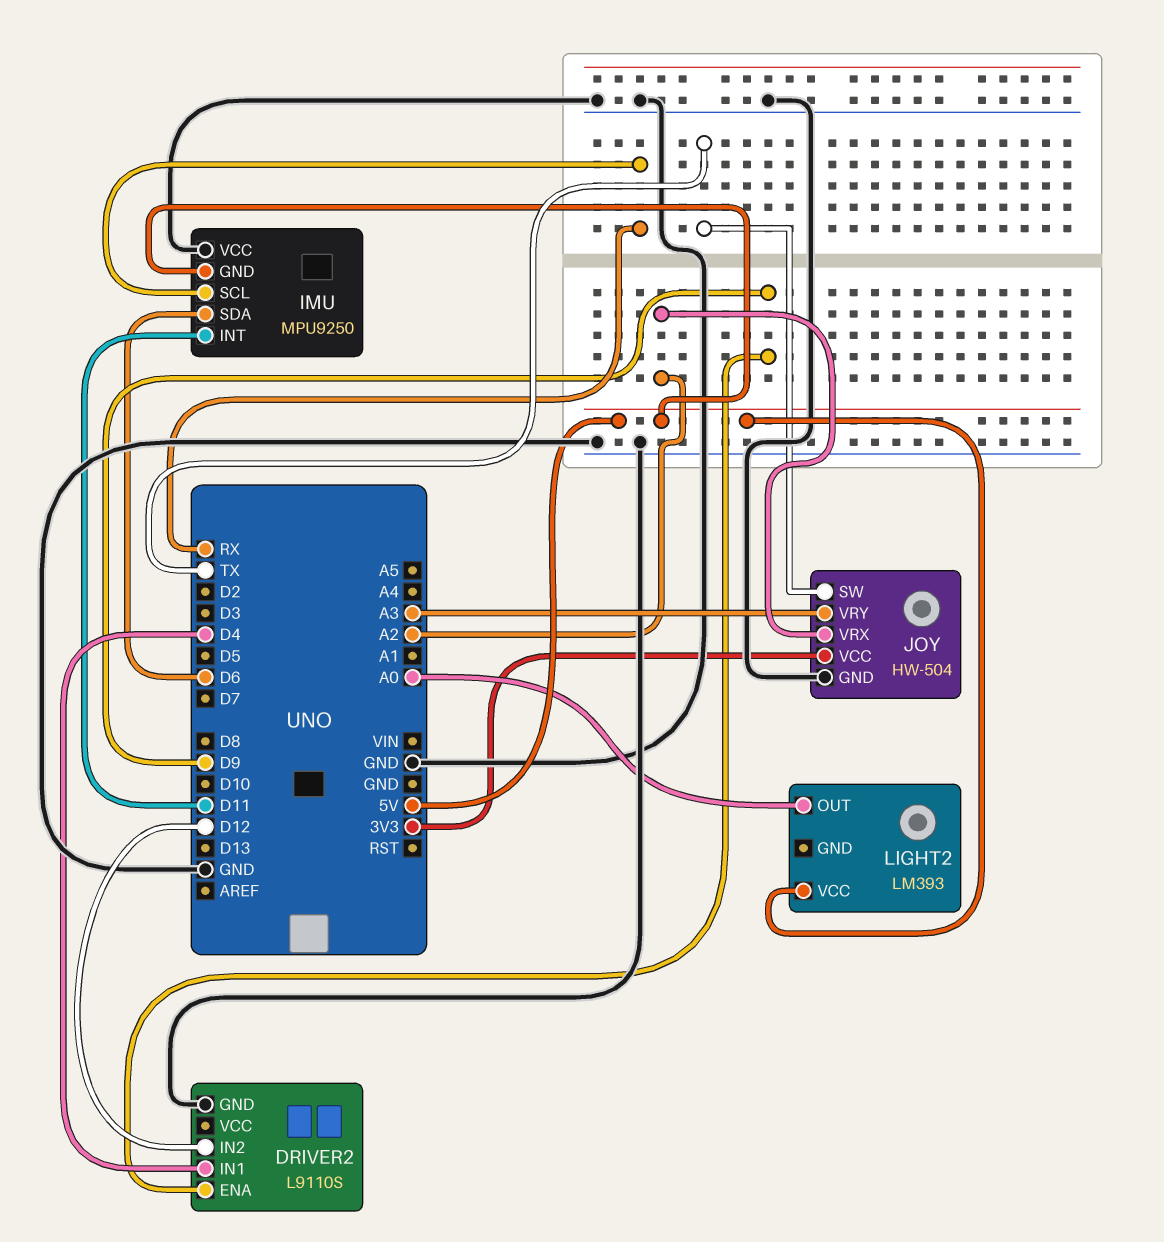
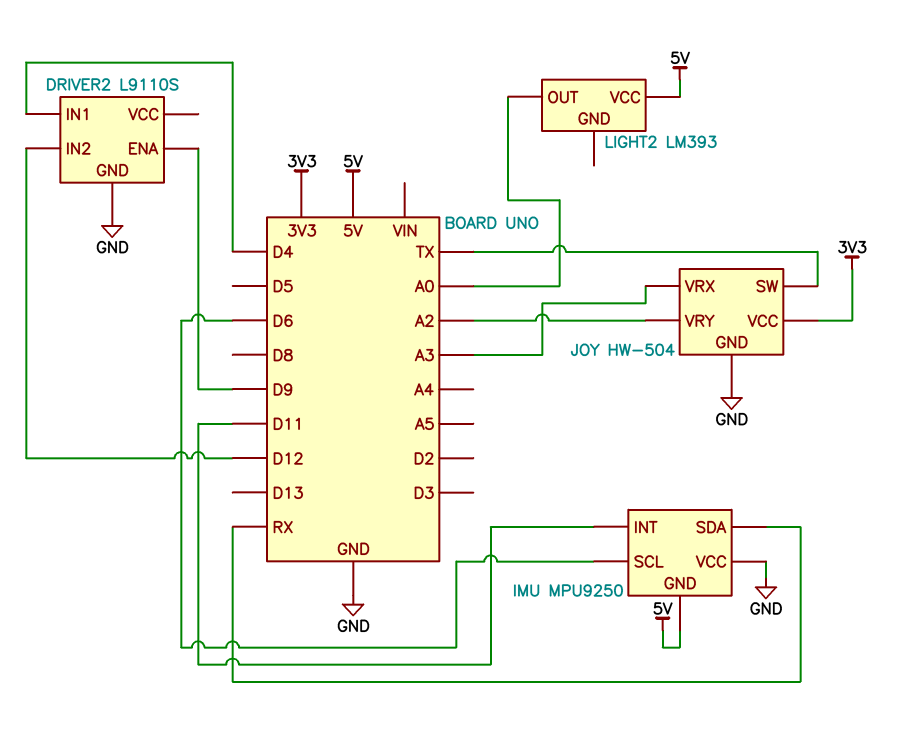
IMU pin SCL: RX -> D6
IMU pin SDA: D6 -> RX
JOY pin VRX: A2 -> A3
JOY pin VRY: A3 -> A2

